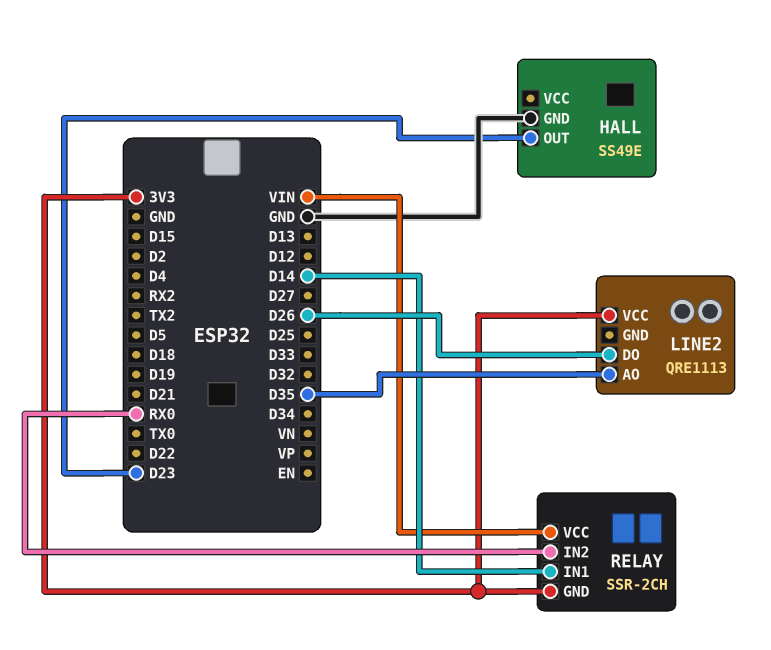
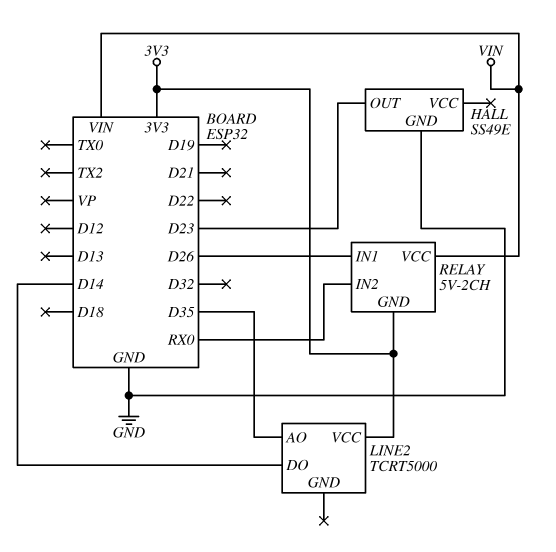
LINE2: QRE1113 -> TCRT5000
LINE2 pin DO: D26 -> D14
RELAY: SSR-2CH -> 5V-2CH
RELAY pin IN1: D14 -> D26

